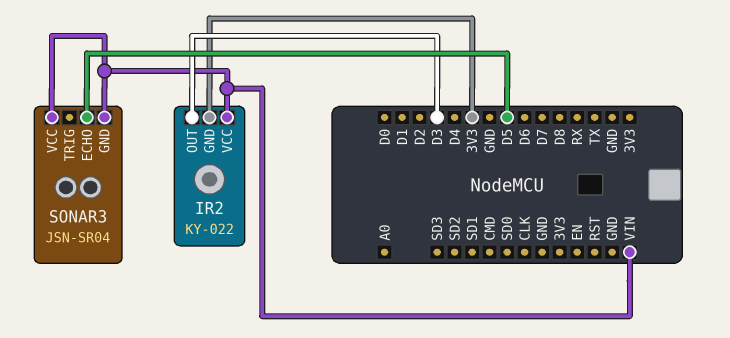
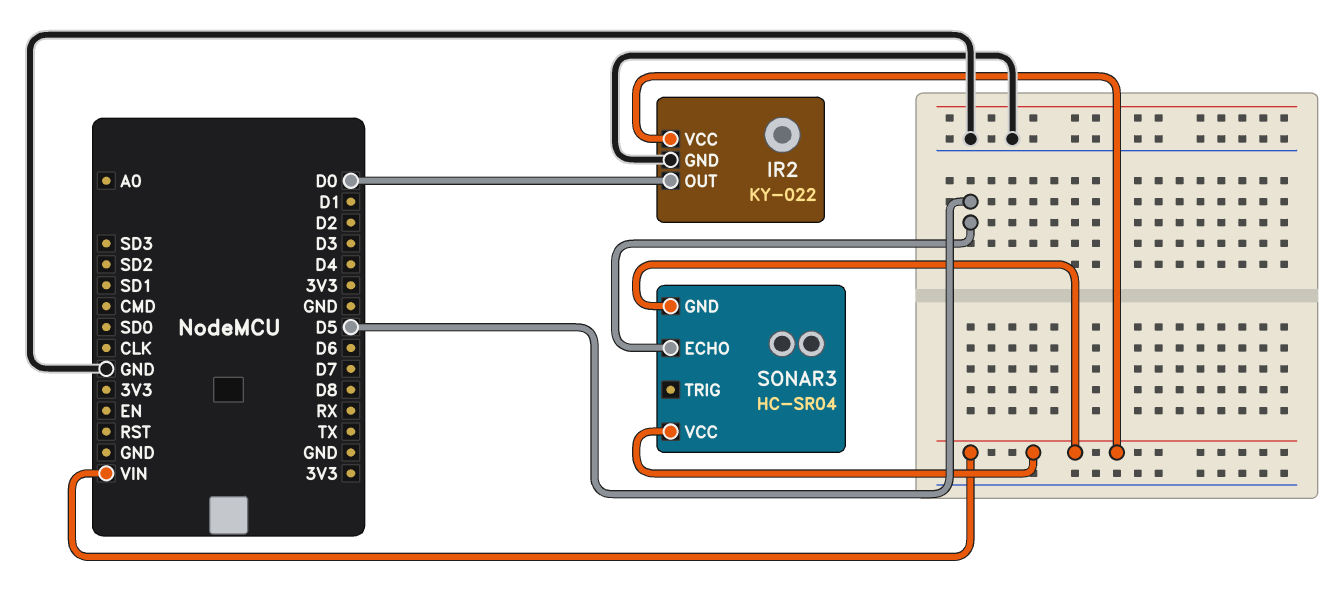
IR2 pin GND: 3V3 -> GND
IR2 pin OUT: D3 -> D0
SONAR3: JSN-SR04 -> HC-SR04

